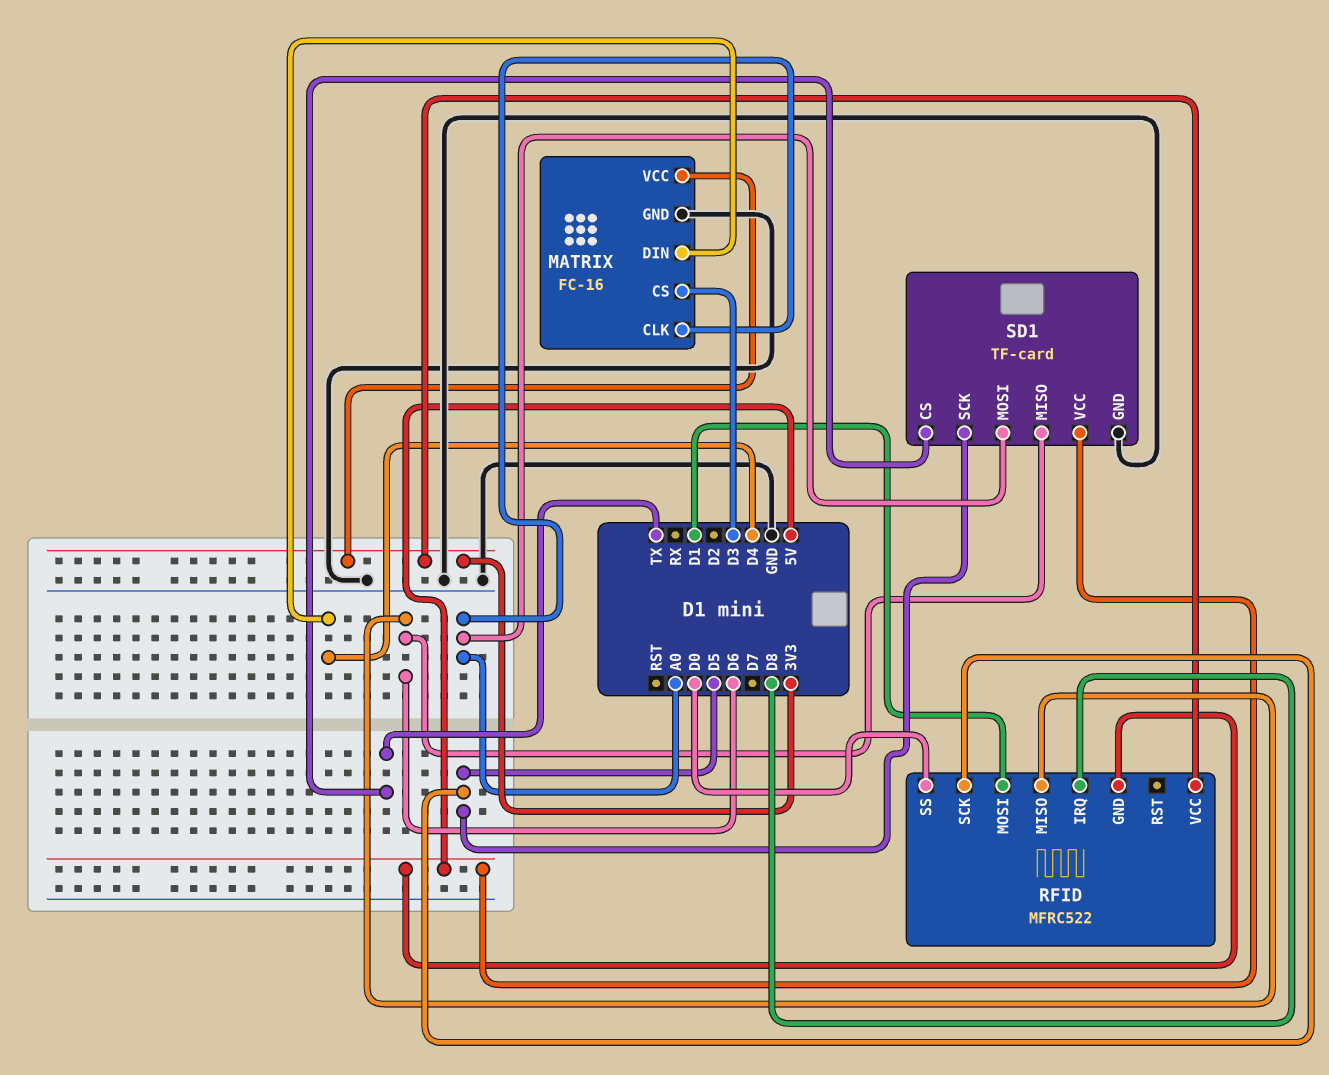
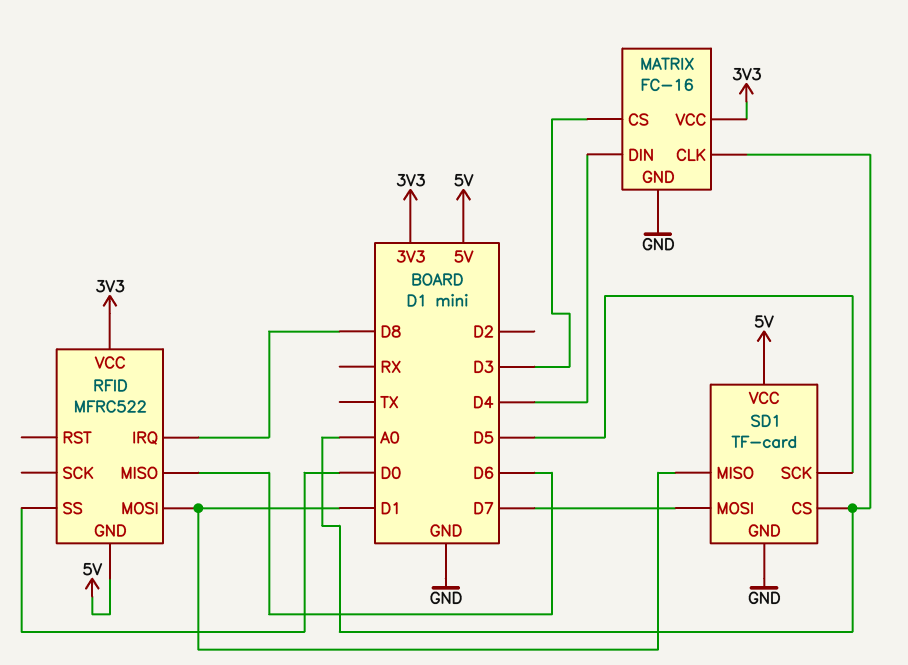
RFID pin SCK: D5 -> none
SD1 pin CS: TX -> A0
SD1 pin MISO: D6 -> D1
SD1 pin MOSI: A0 -> D7

